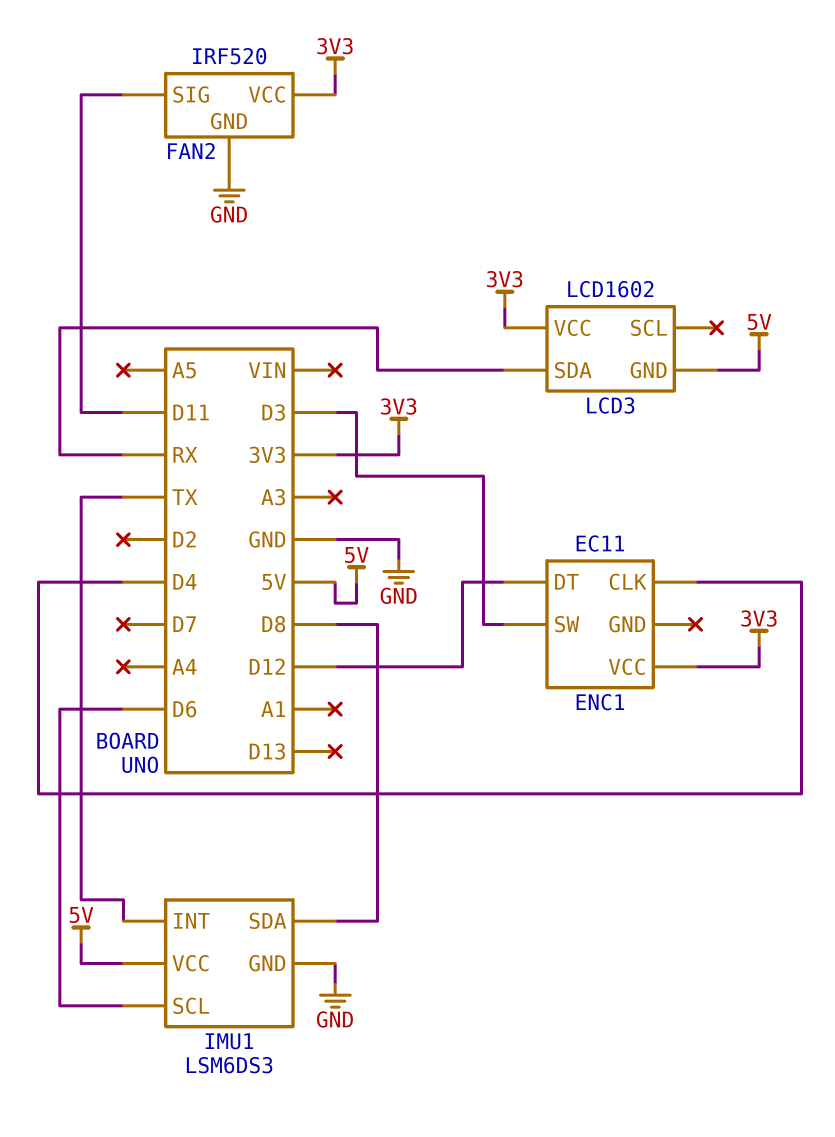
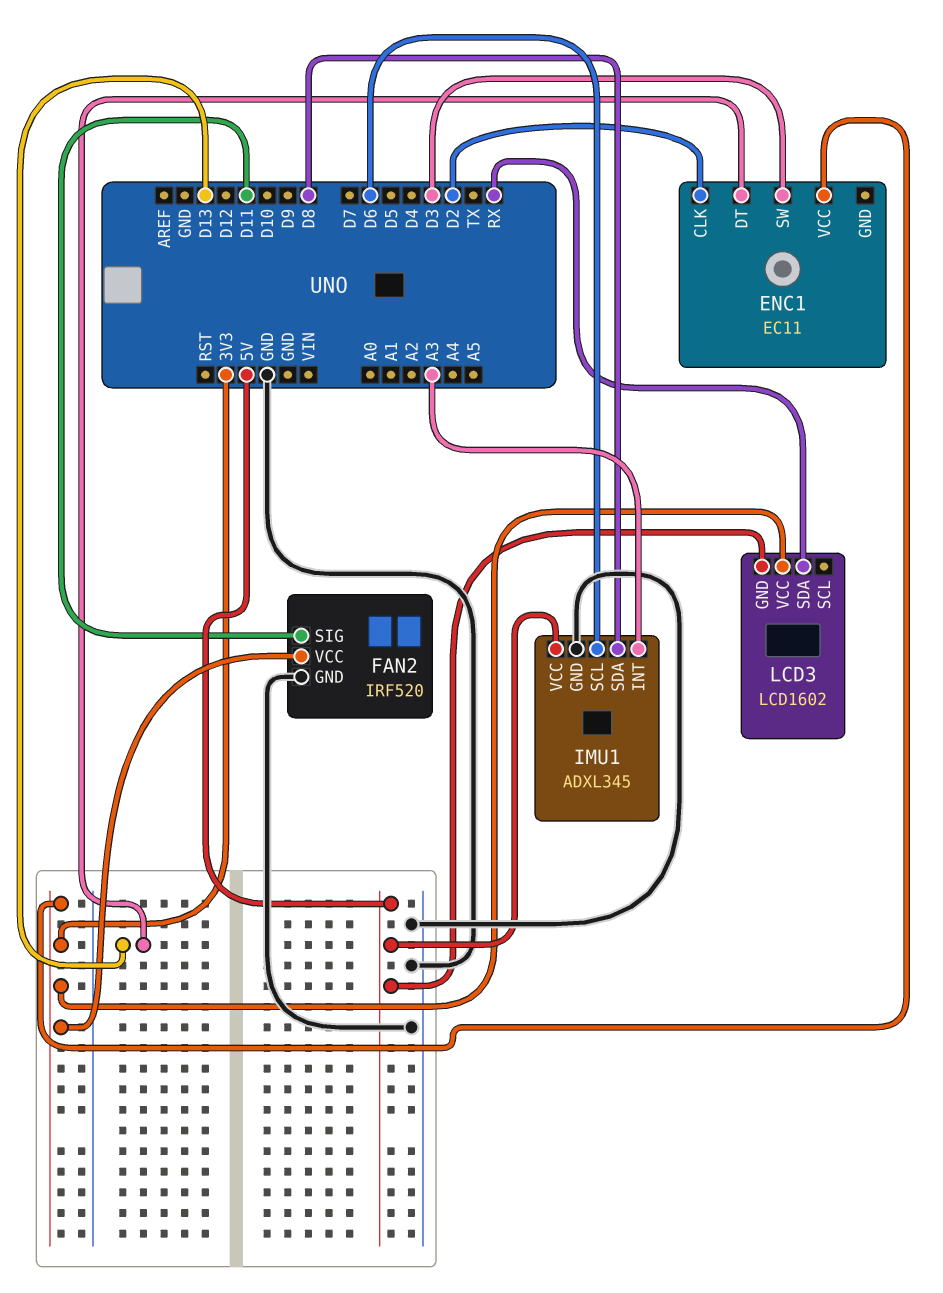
ENC1 pin CLK: D4 -> D2
ENC1 pin DT: D12 -> D13
IMU1: LSM6DS3 -> ADXL345
IMU1 pin INT: TX -> A3

